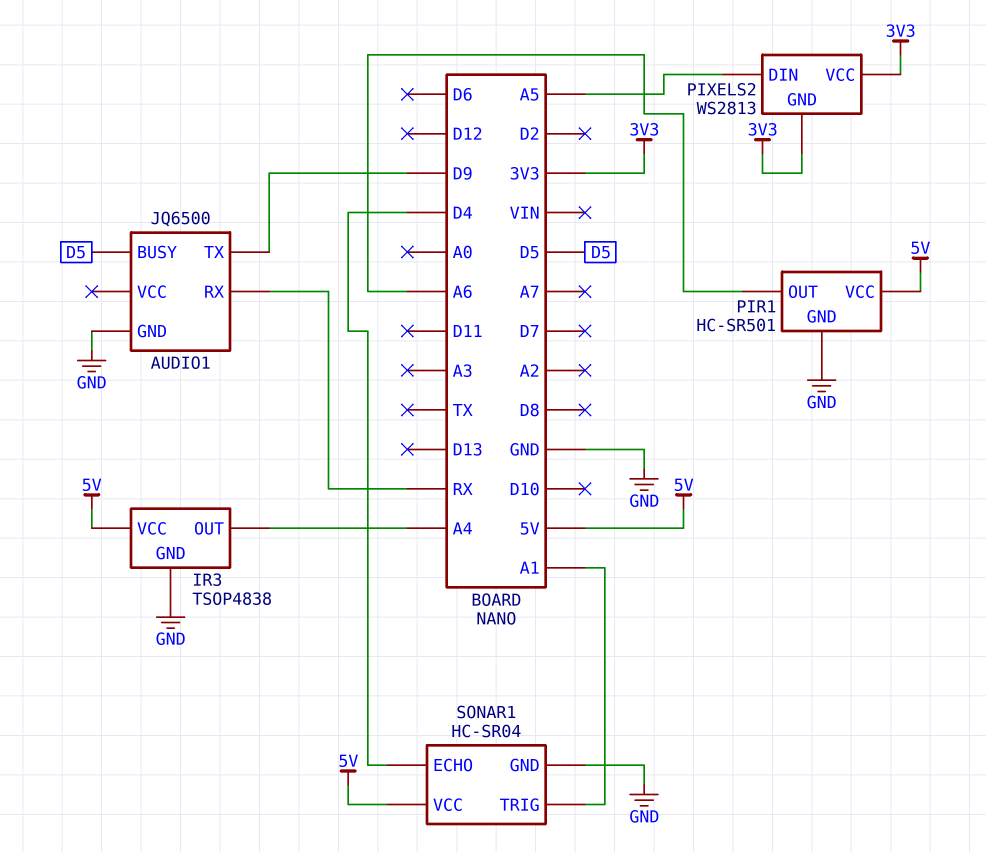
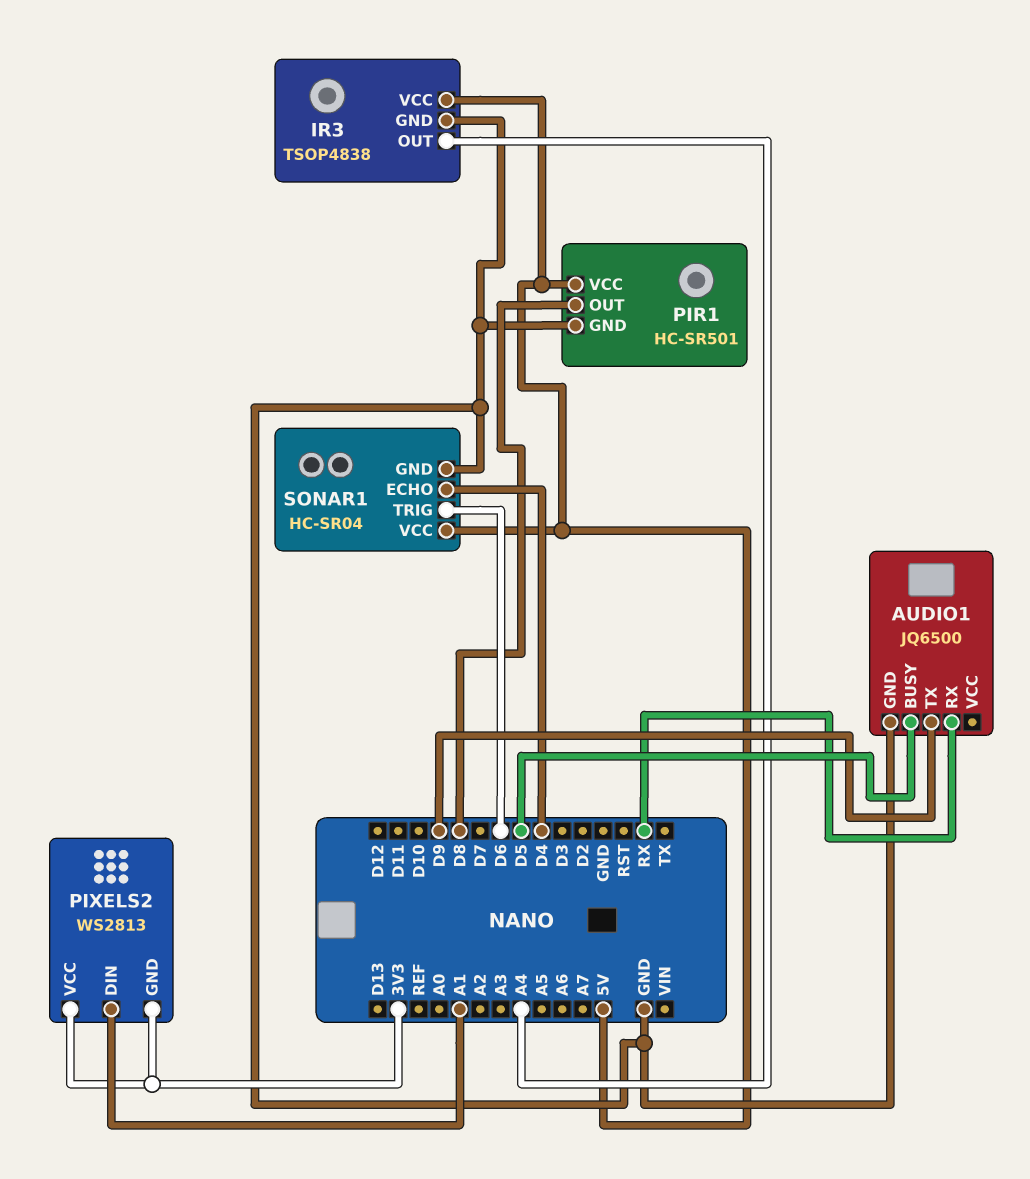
PIR1 pin OUT: A6 -> D8
PIXELS2 pin DIN: A5 -> A1
SONAR1 pin TRIG: A1 -> D6

